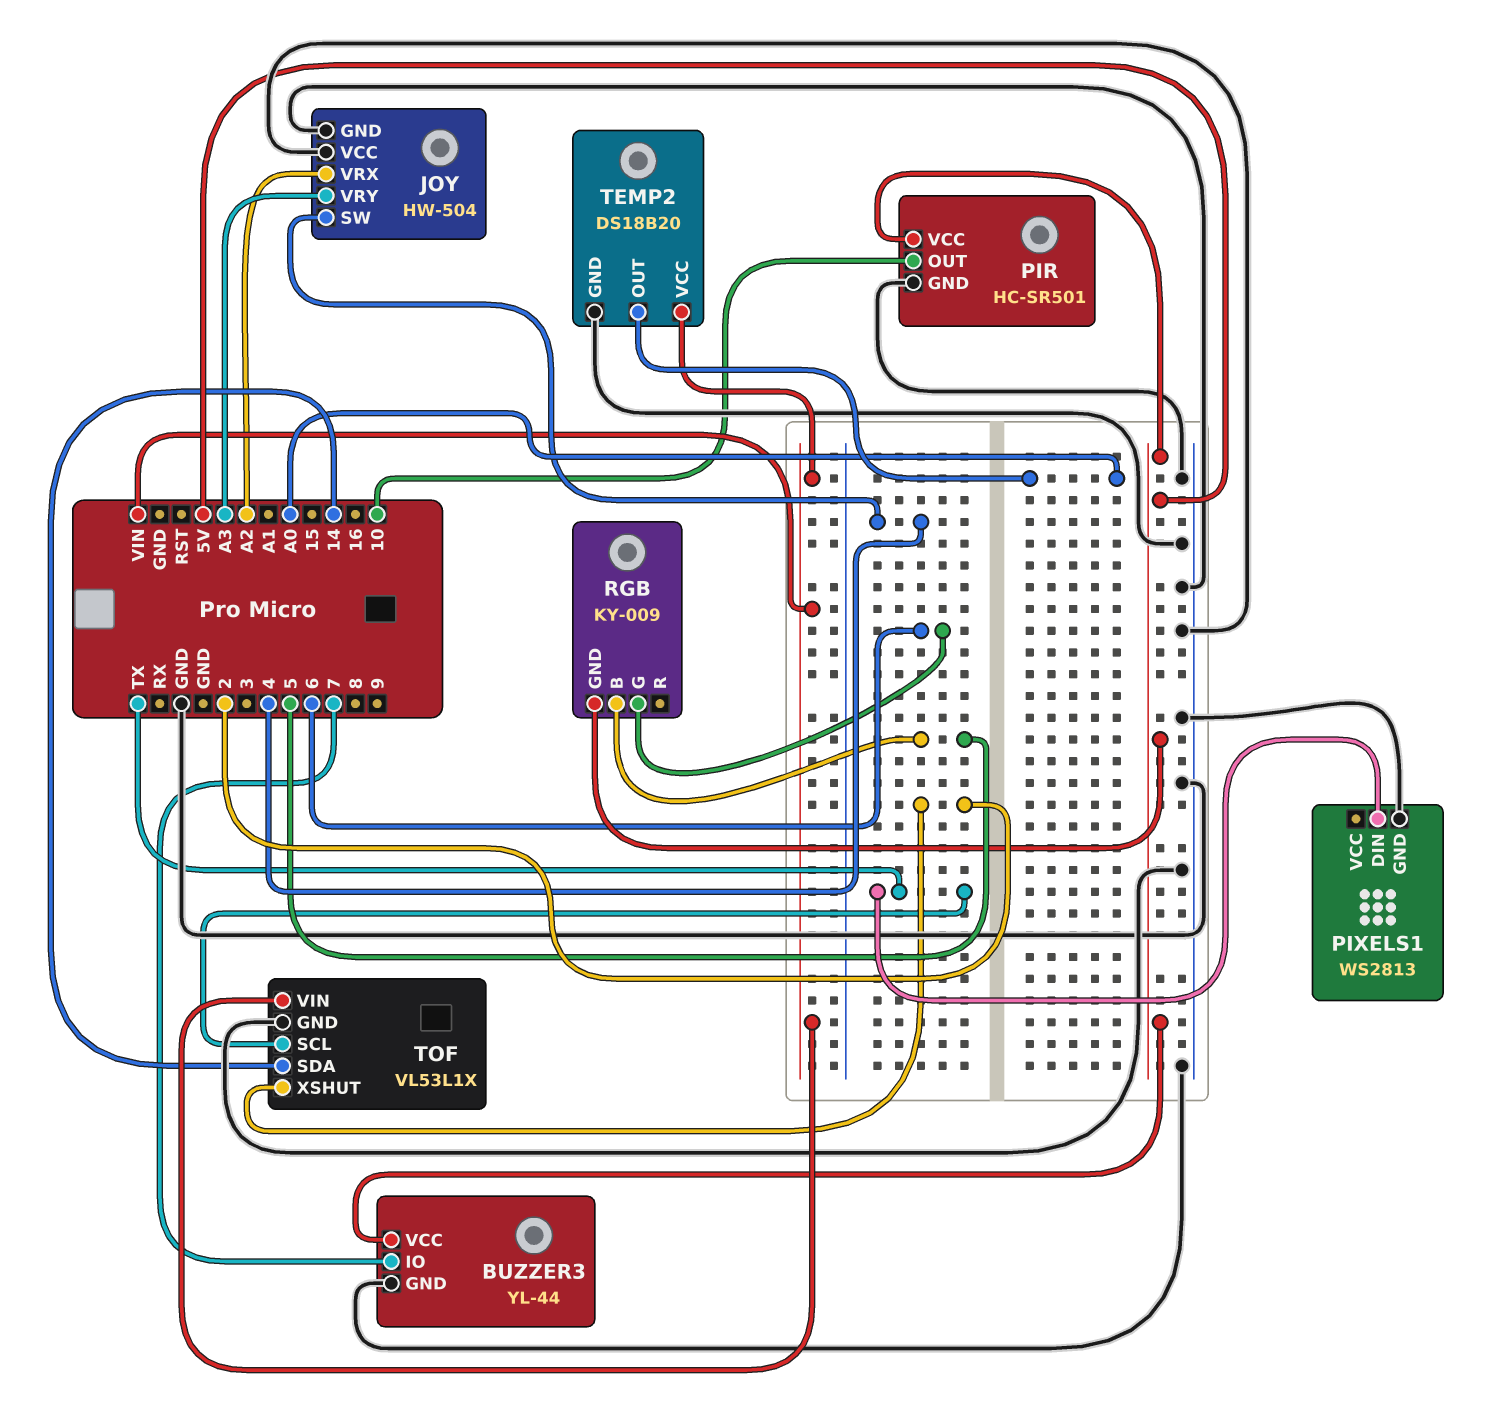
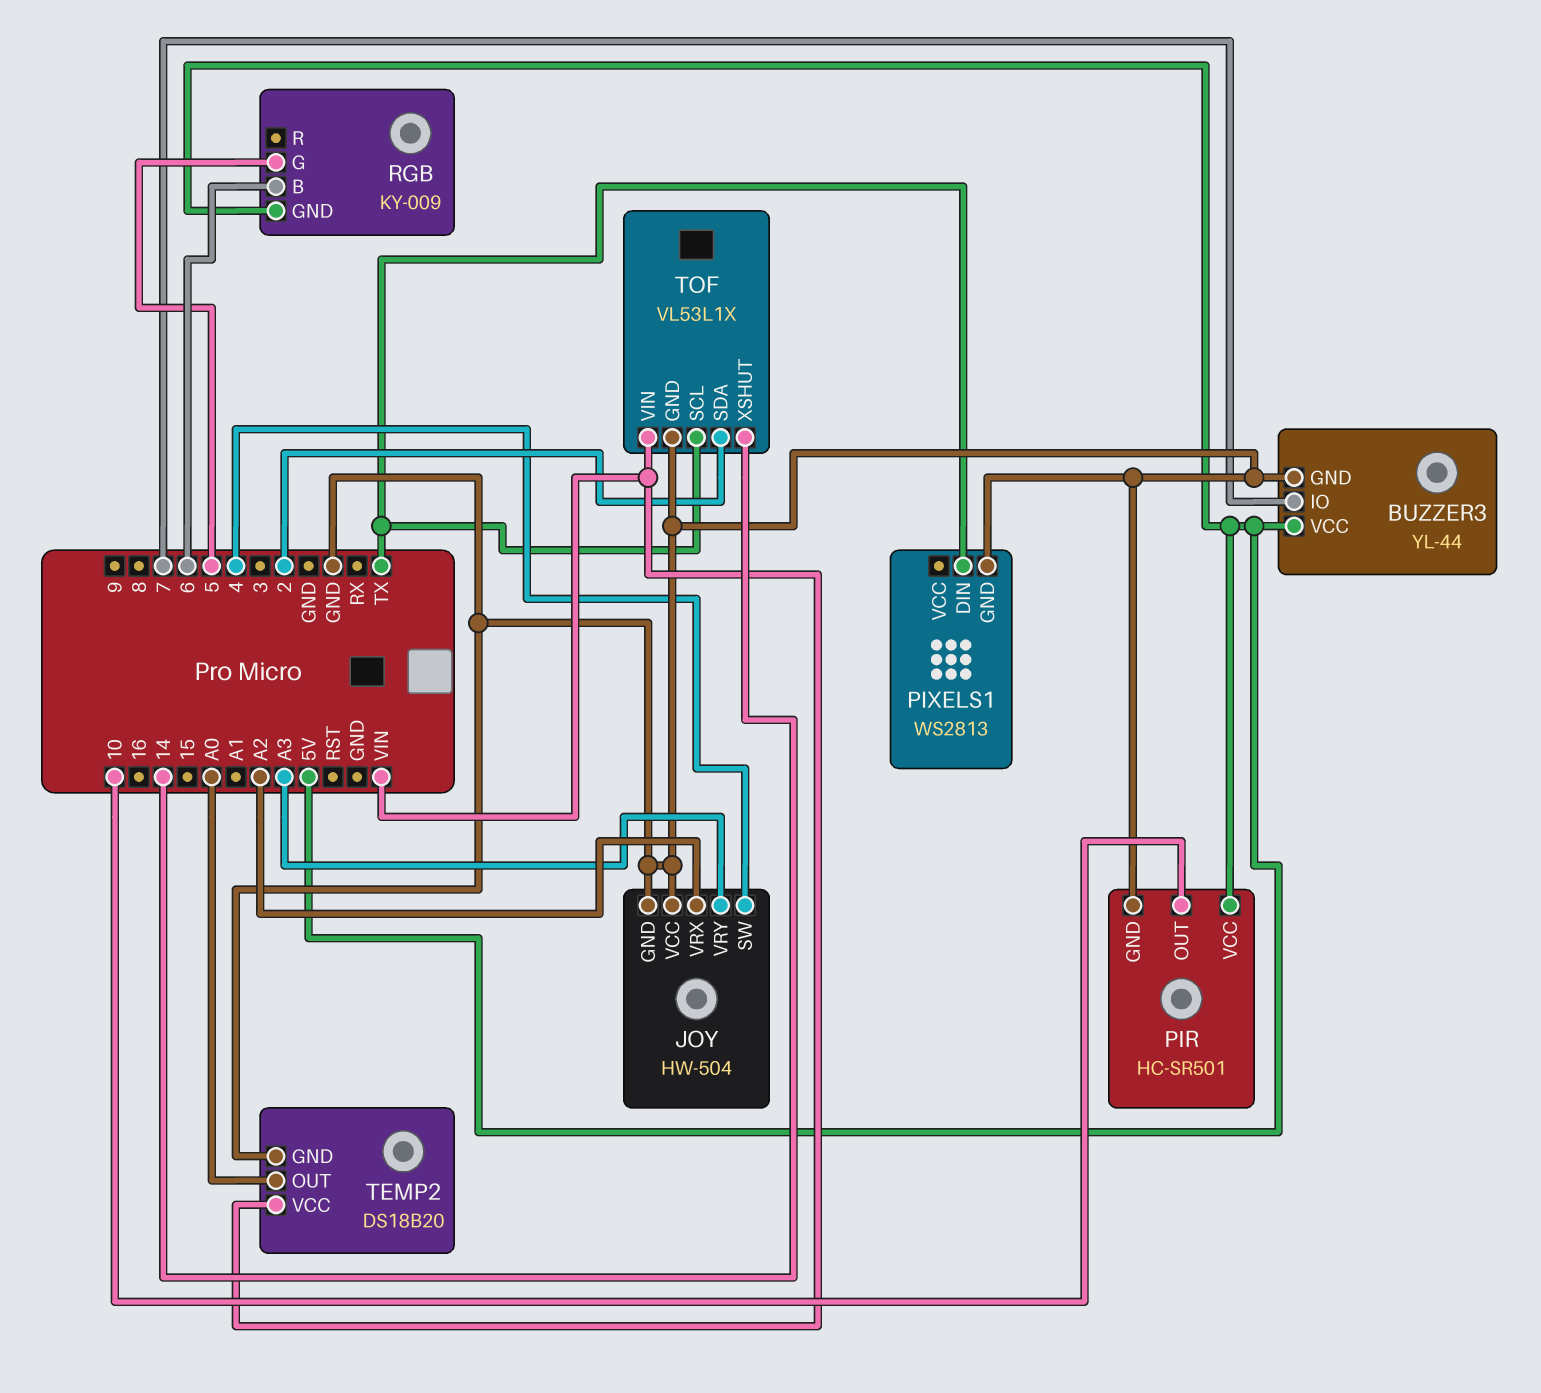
RGB pin B: 5 -> 6
RGB pin G: 6 -> 5
TOF pin SDA: 14 -> 2
TOF pin XSHUT: 2 -> 14

